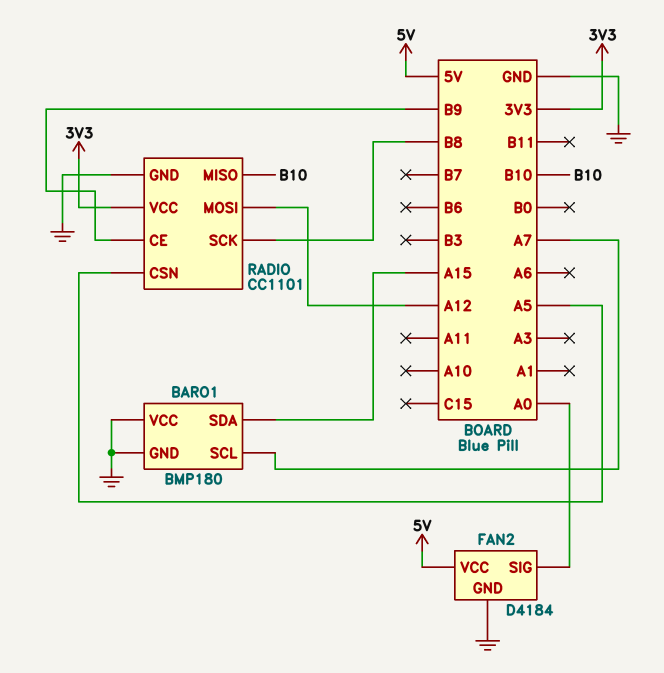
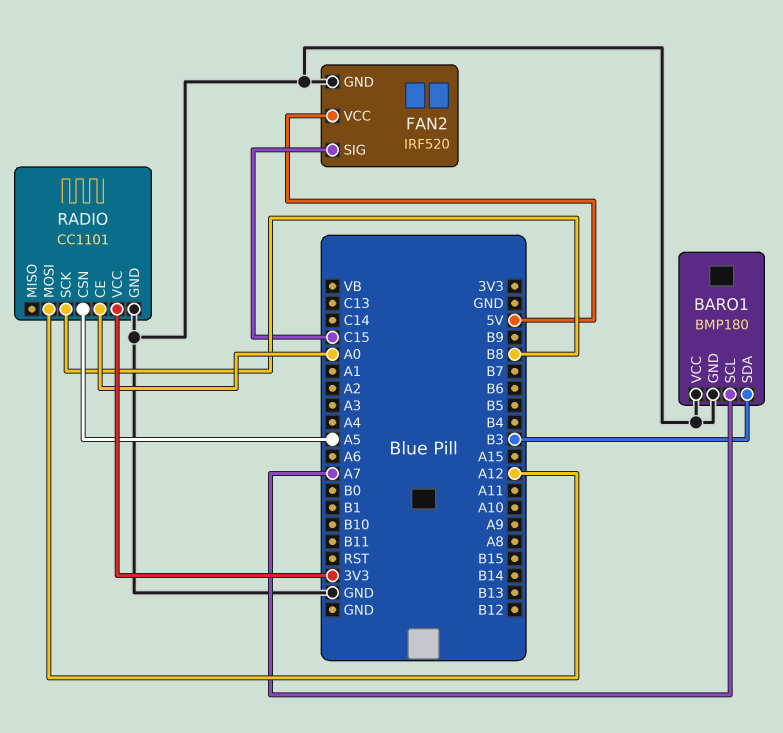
BARO1 pin SDA: A15 -> B3
FAN2: D4184 -> IRF520
FAN2 pin SIG: A0 -> C15
RADIO pin CE: B9 -> A0
RADIO pin MISO: B10 -> none

